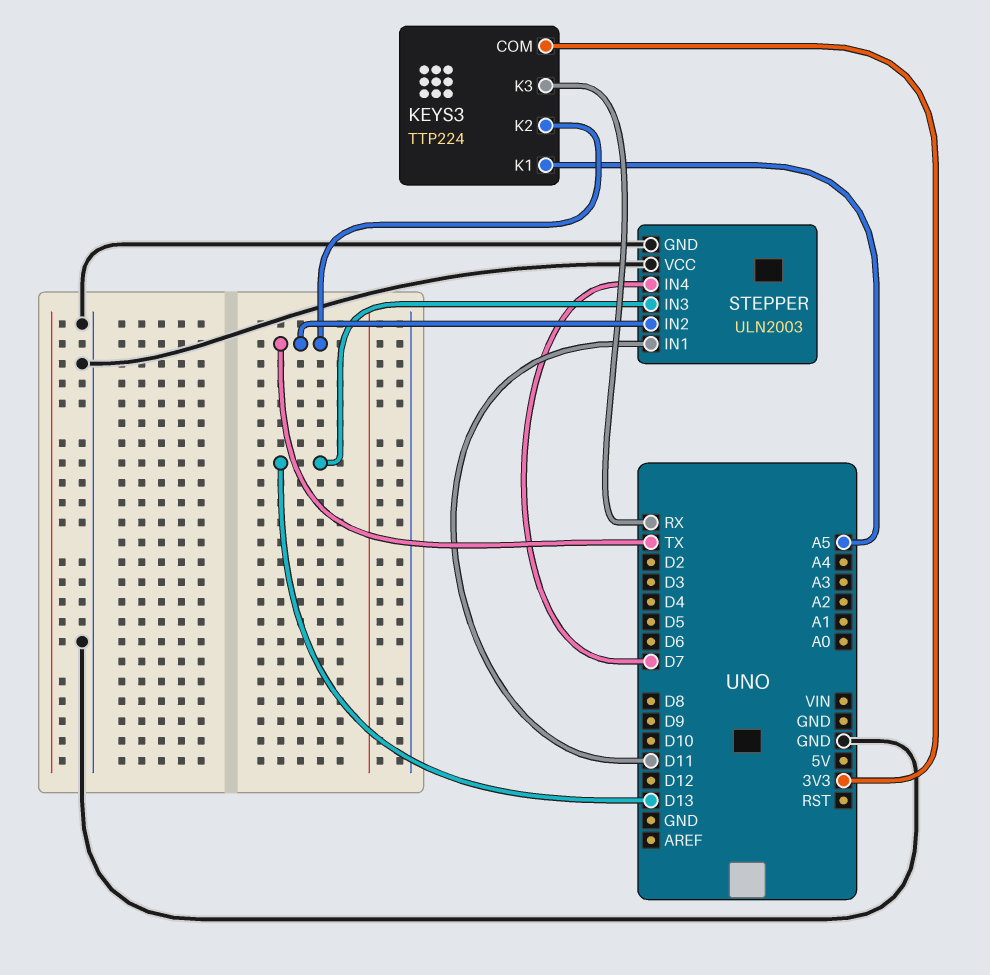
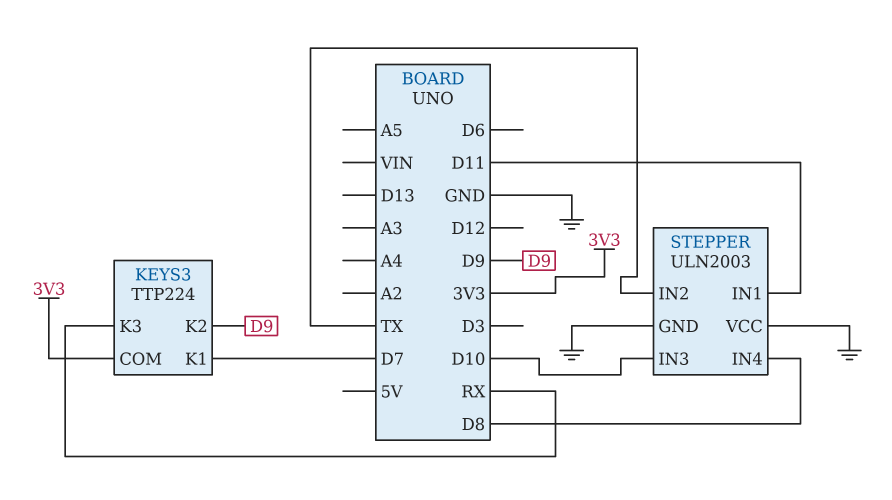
KEYS3 pin K1: A5 -> D7
KEYS3 pin K2: TX -> D9
STEPPER pin IN3: D13 -> D10
STEPPER pin IN4: D7 -> D8

